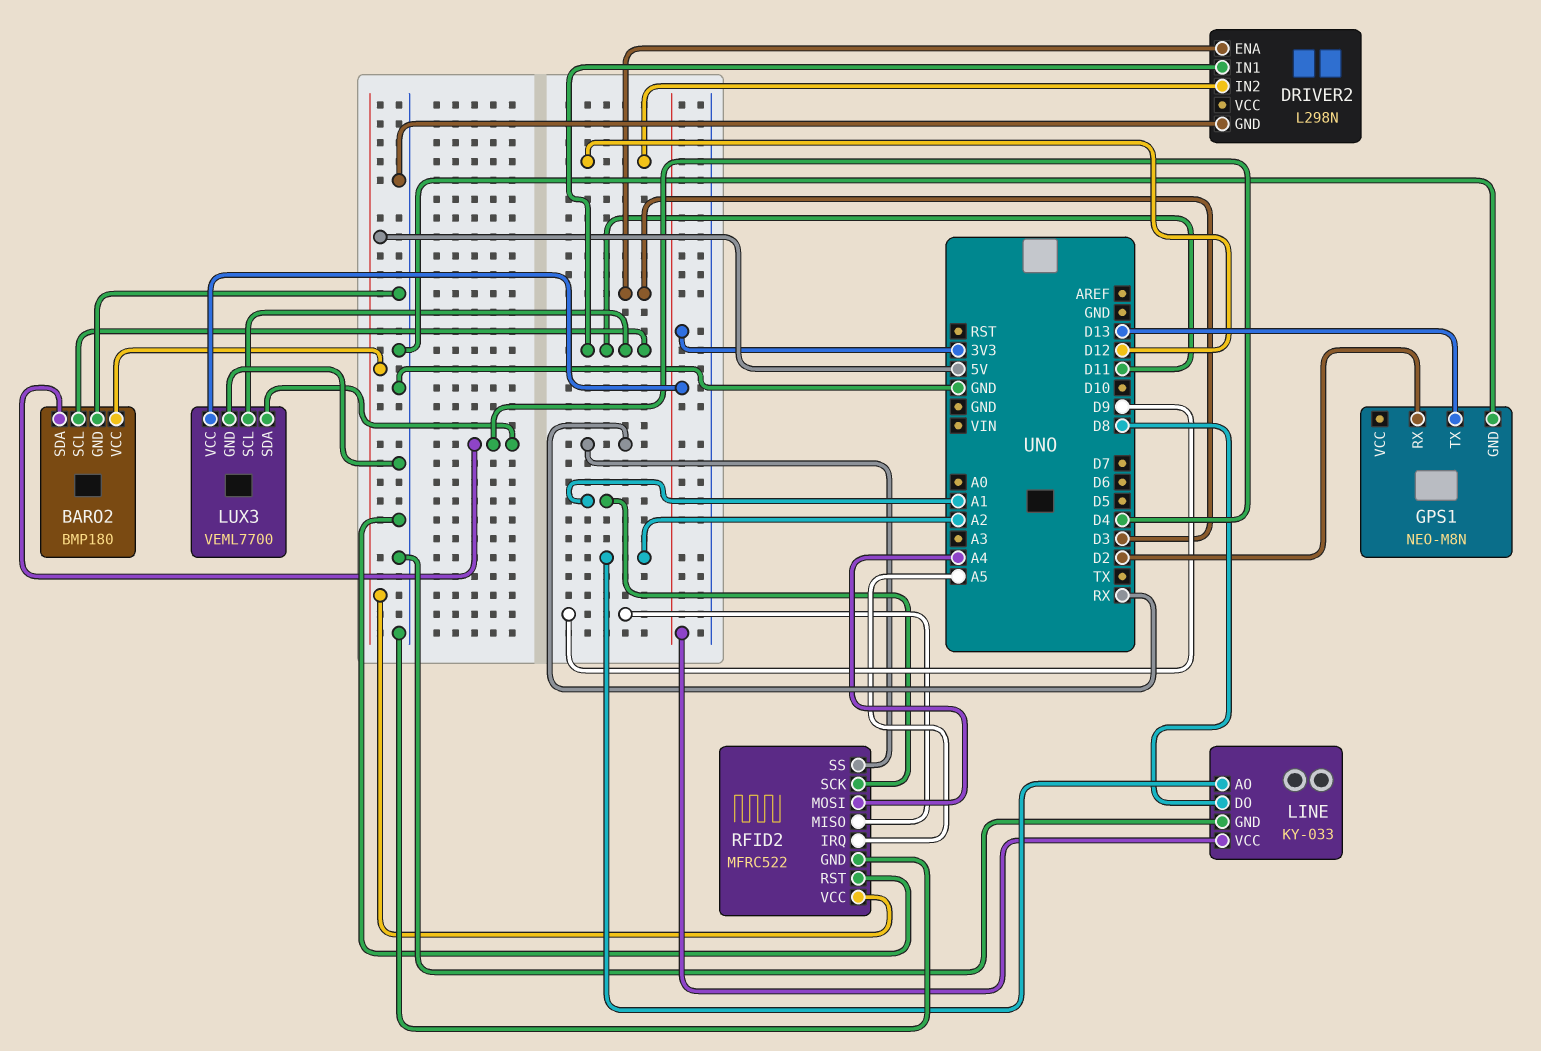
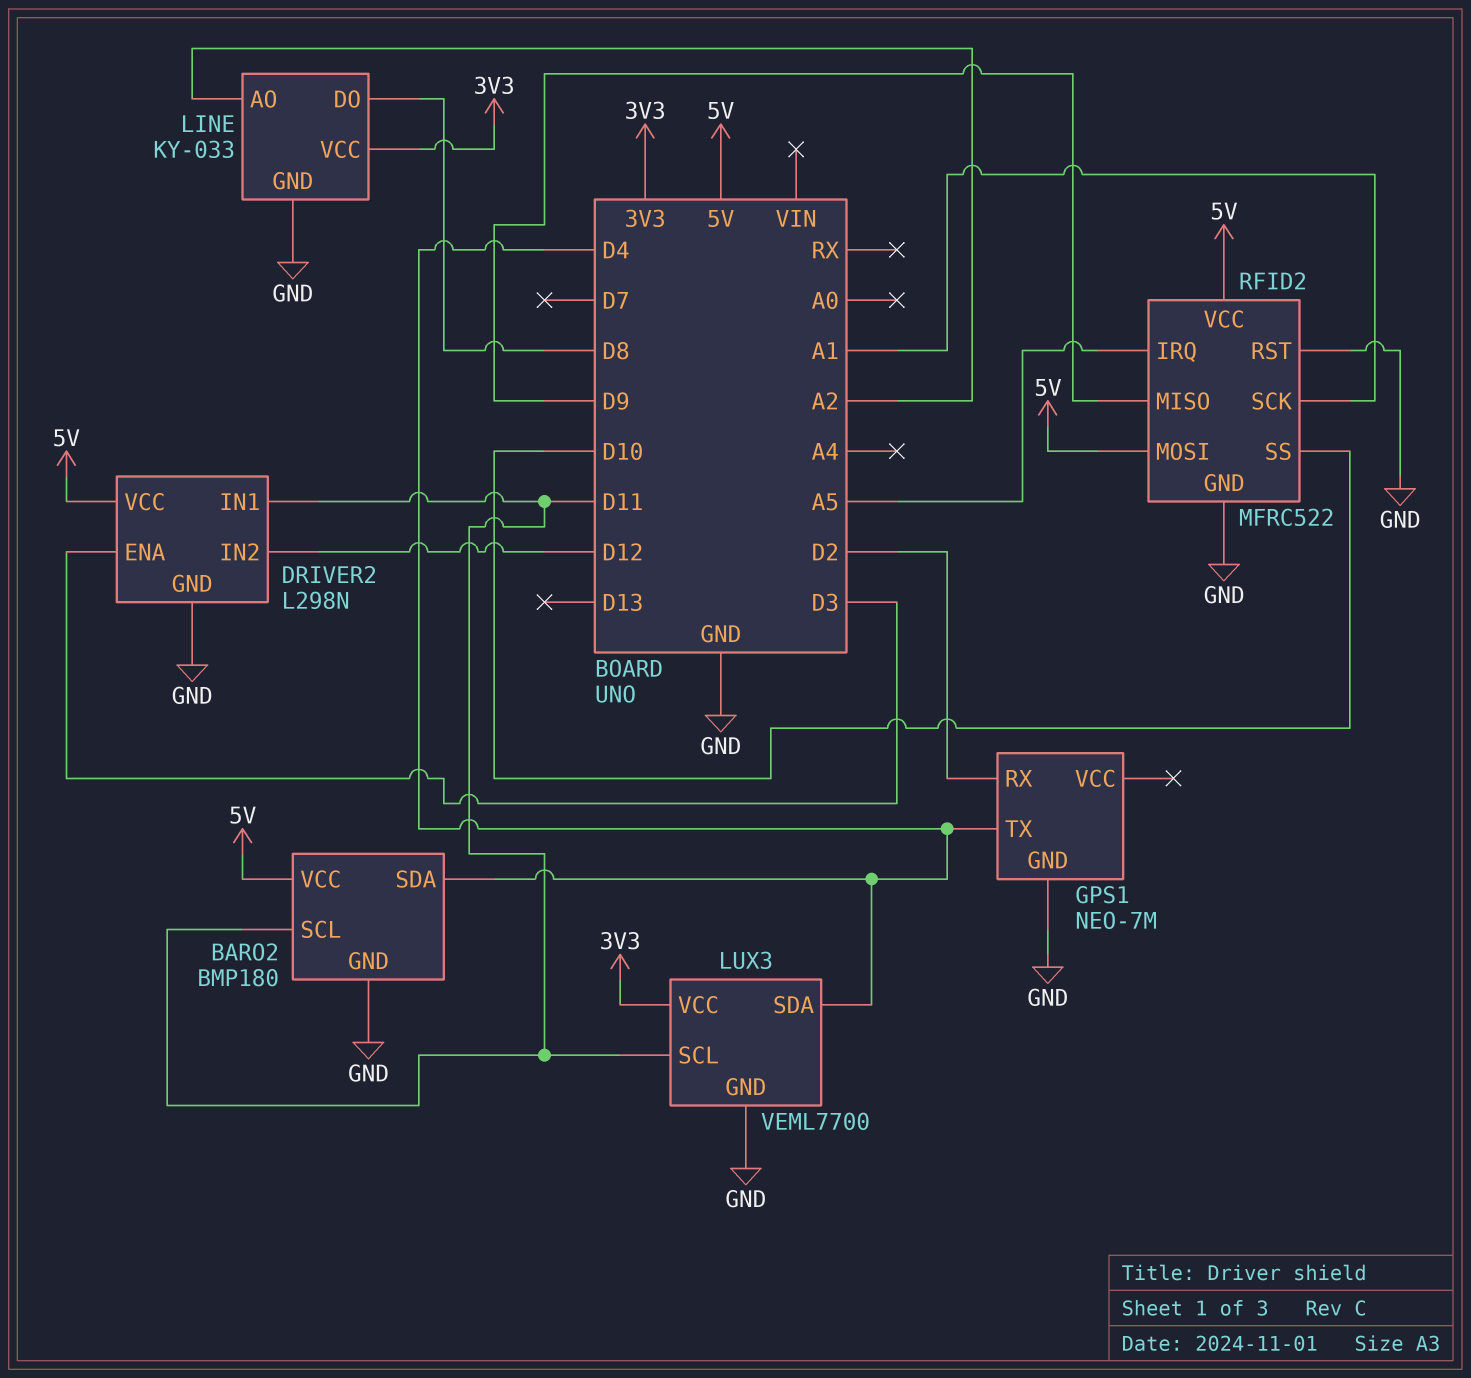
DRIVER2 pin VCC: none -> 5V
GPS1: NEO-M8N -> NEO-7M
GPS1 pin TX: D13 -> D4
RFID2 pin MOSI: A4 -> 5V
RFID2 pin SS: RX -> D10

